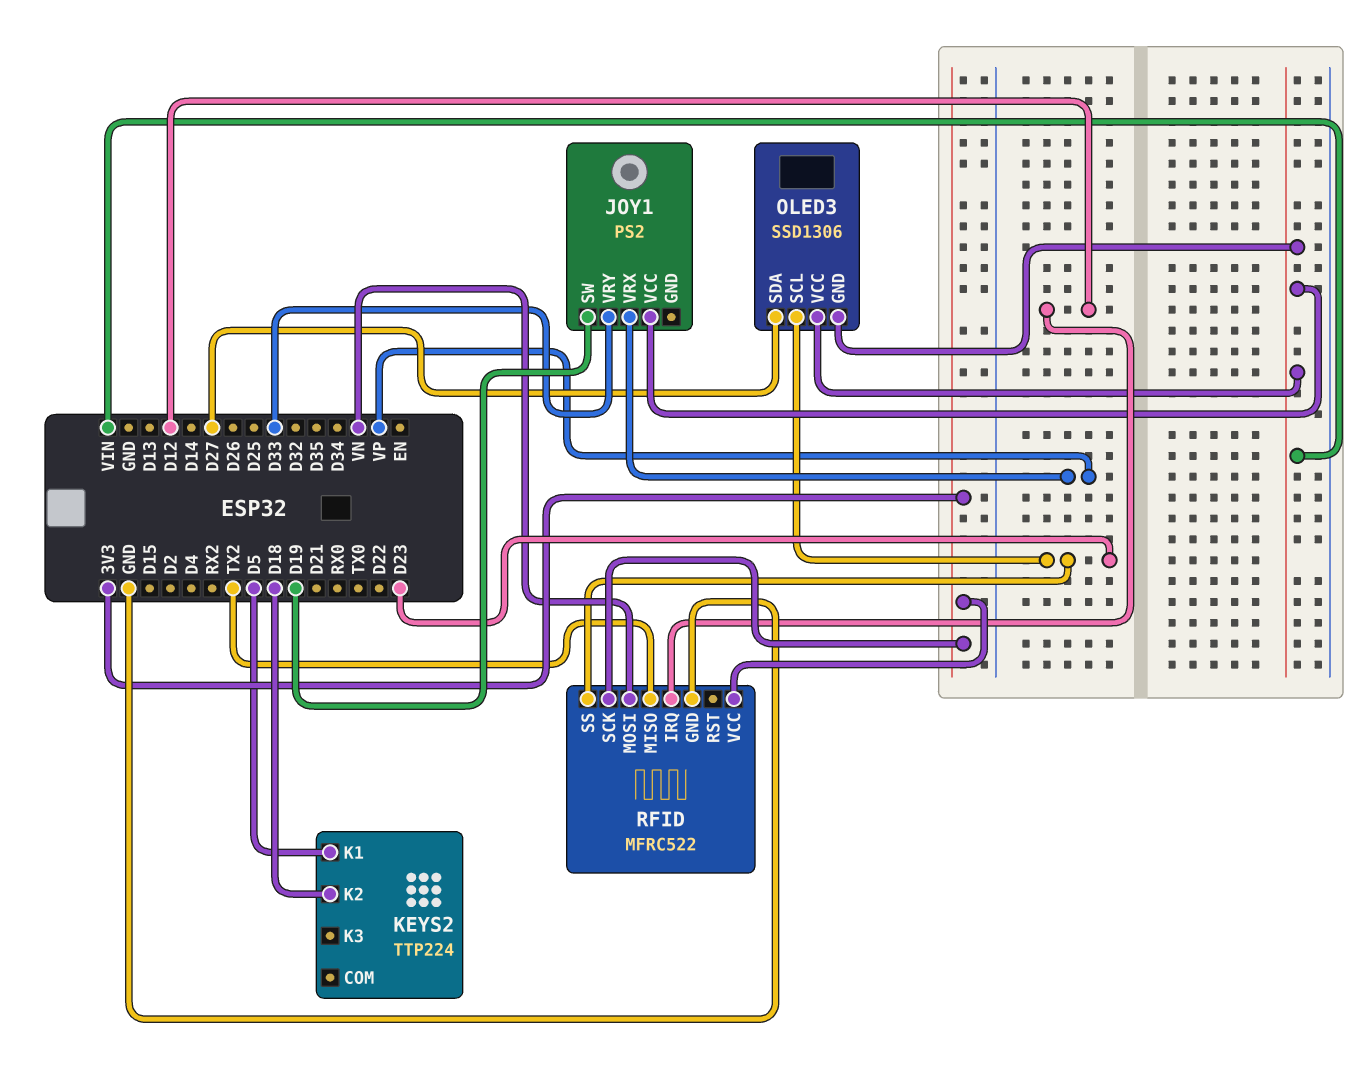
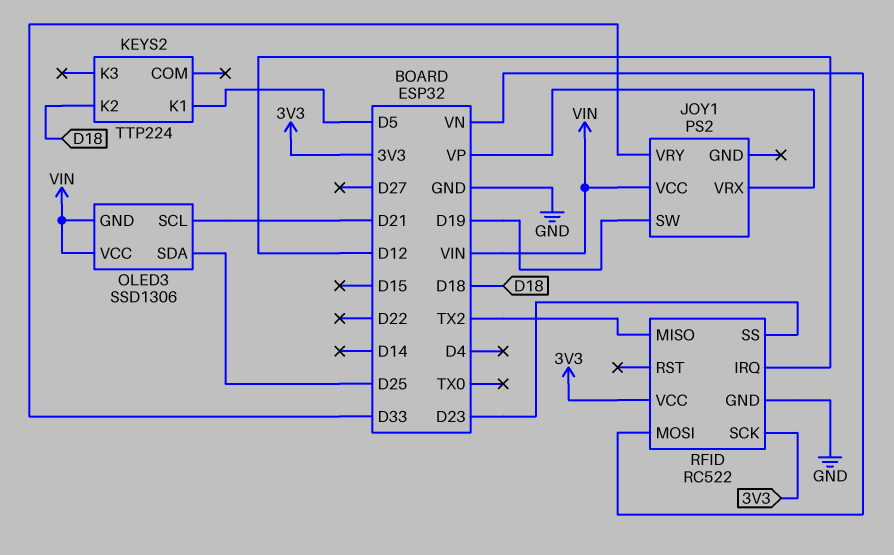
OLED3 pin SCL: D23 -> D21
OLED3 pin SDA: D27 -> D25
RFID: MFRC522 -> RC522

